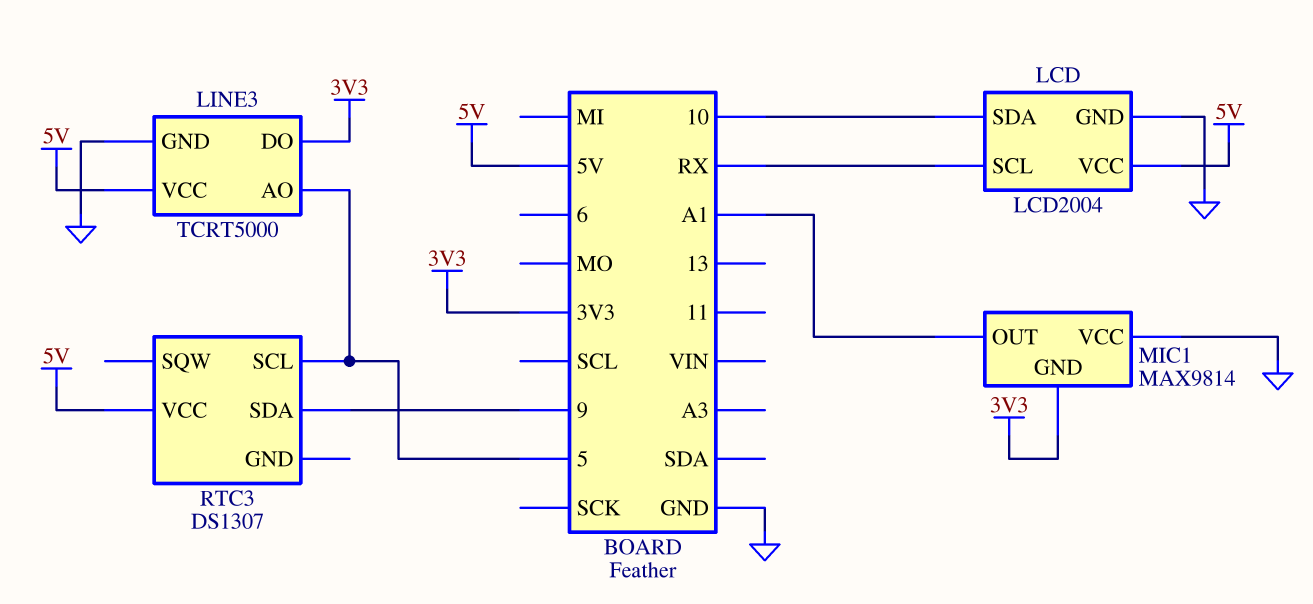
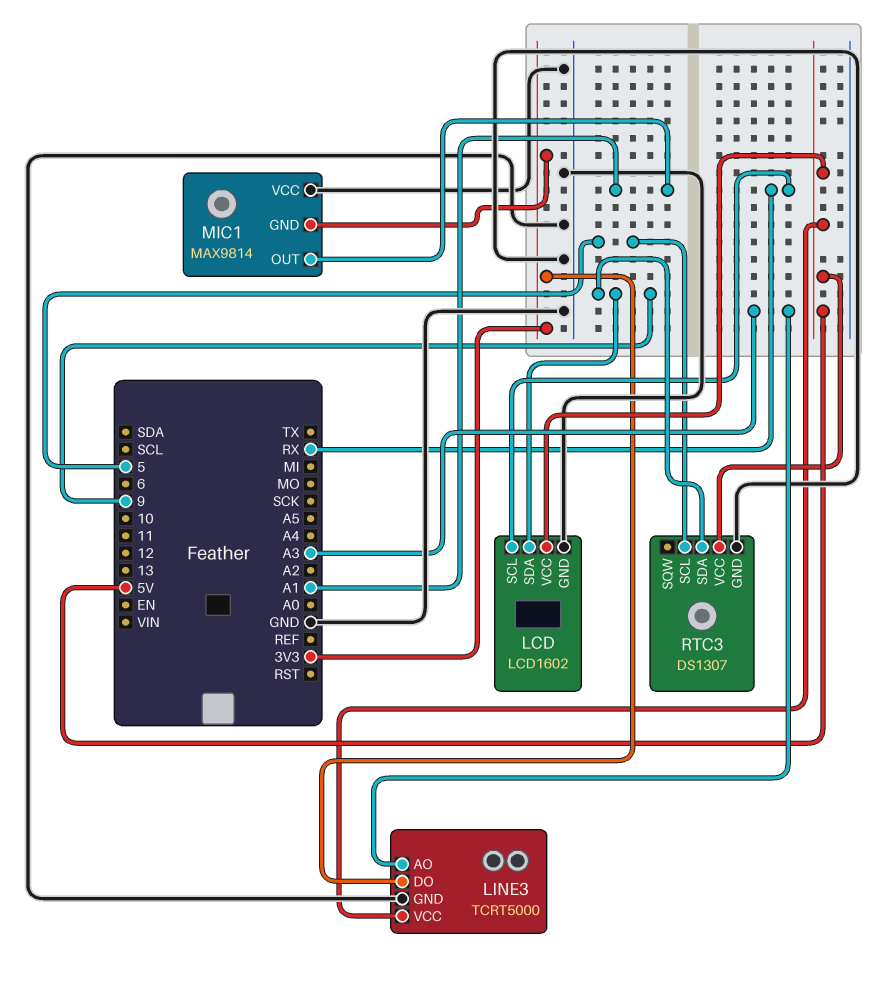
LCD: LCD2004 -> LCD1602
LCD pin SDA: 10 -> 9
LINE3 pin AO: 5 -> A3
RTC3 pin GND: none -> GND

